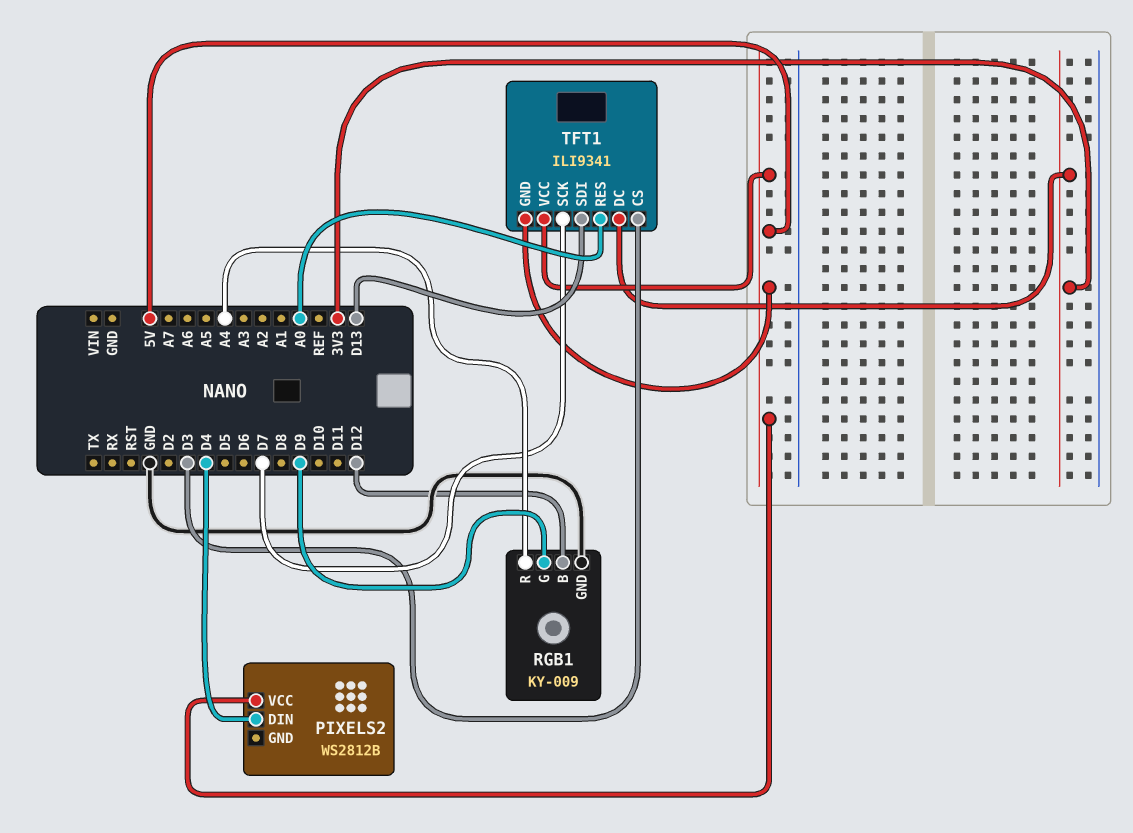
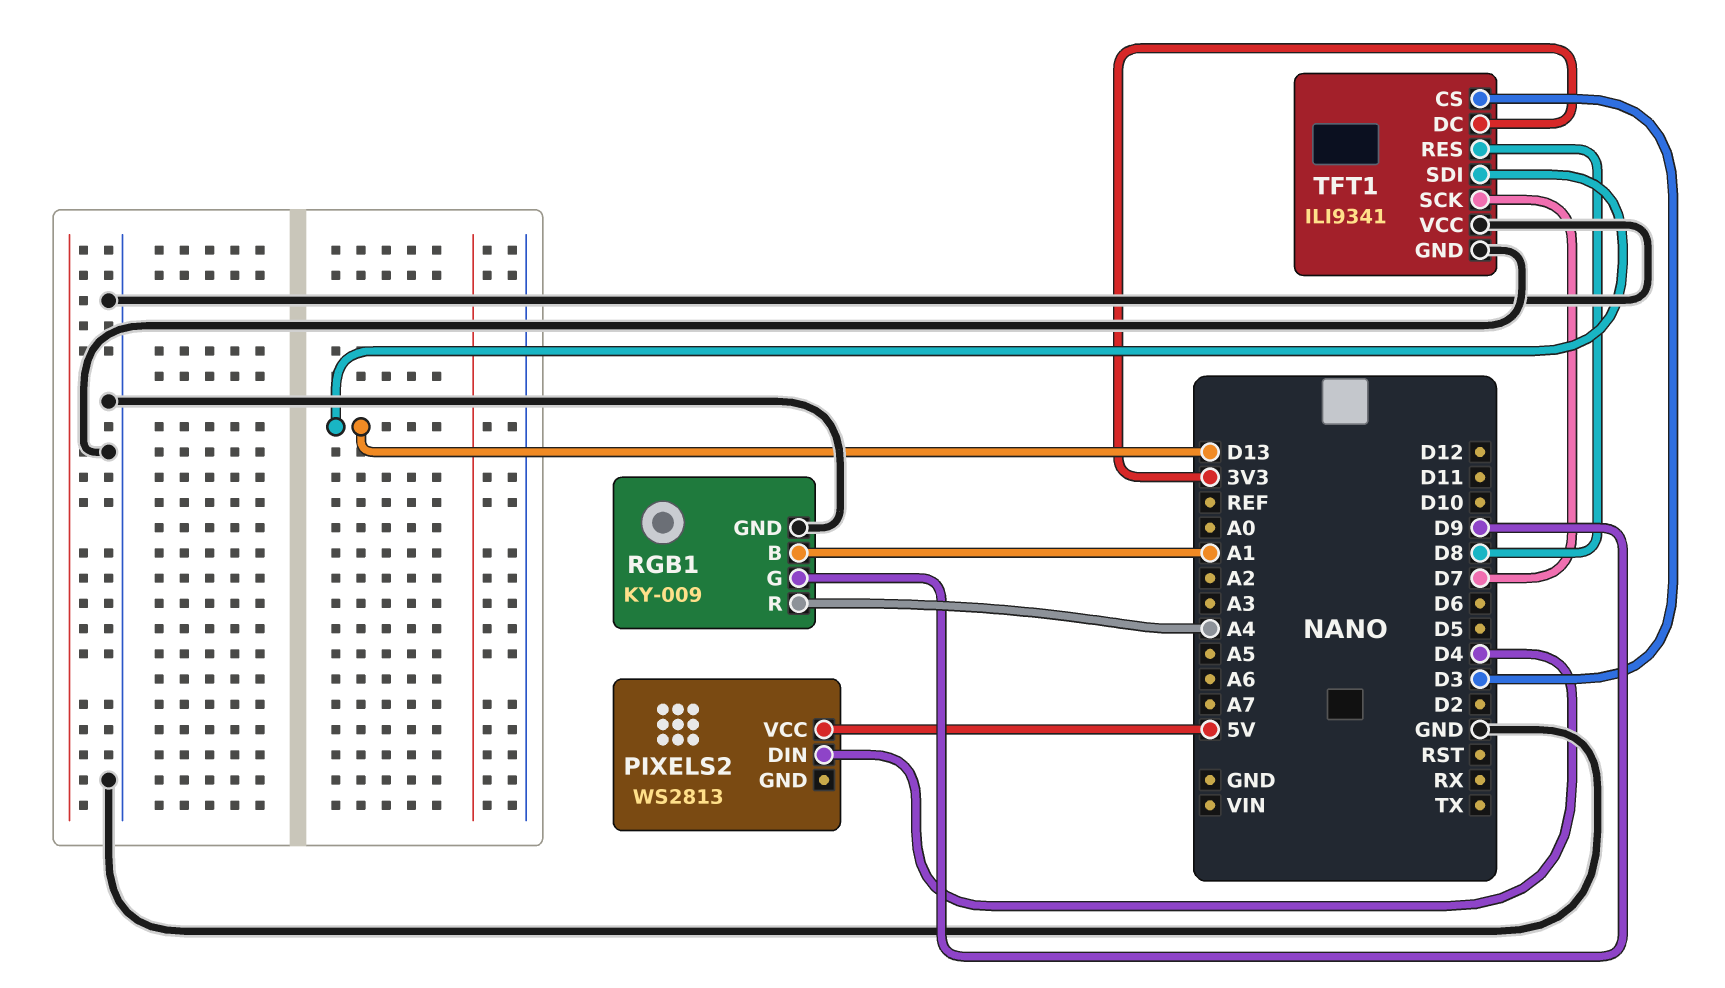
PIXELS2: WS2812B -> WS2813
RGB1 pin B: D12 -> A1
TFT1 pin GND: 5V -> GND
TFT1 pin RES: A0 -> D8
TFT1 pin VCC: 5V -> GND

